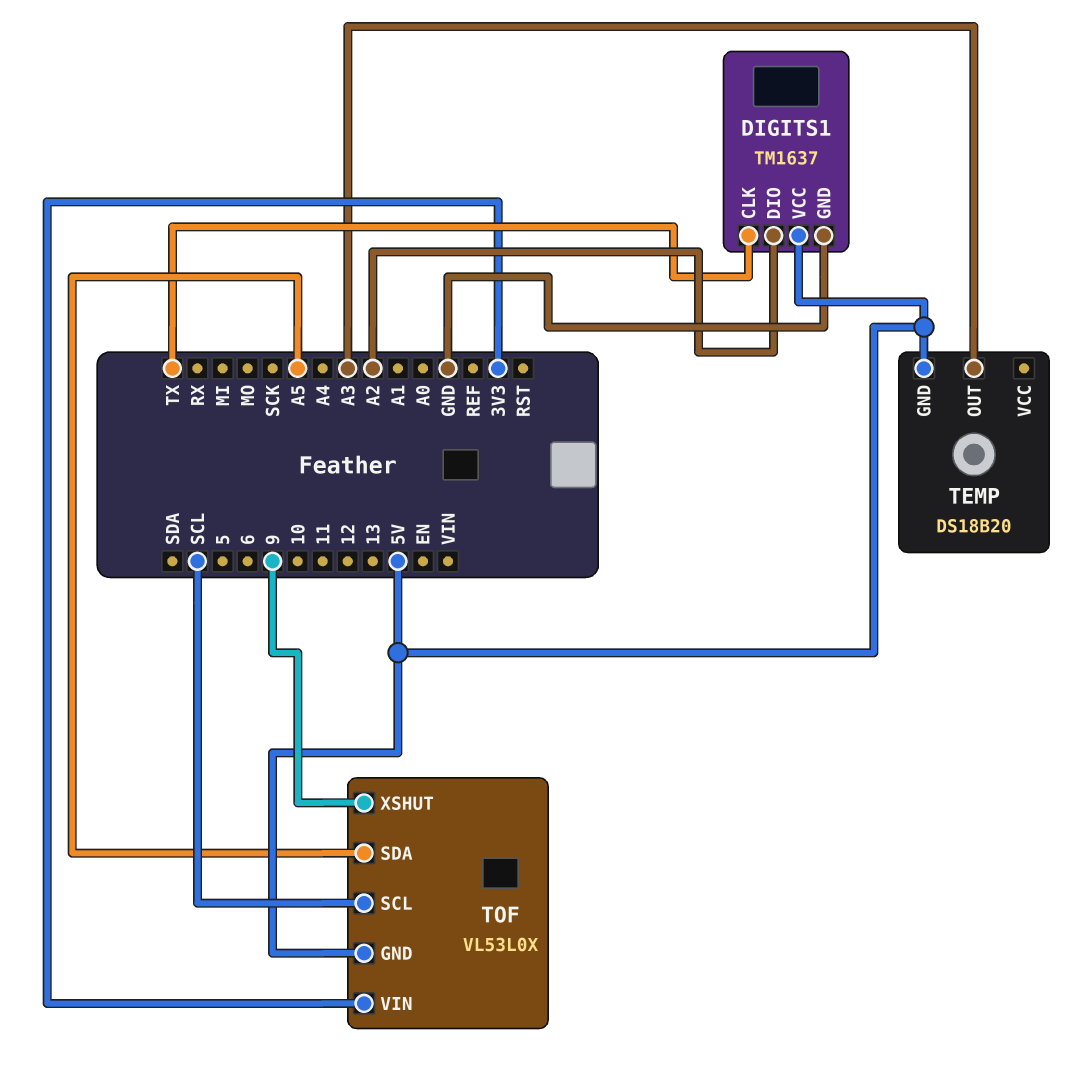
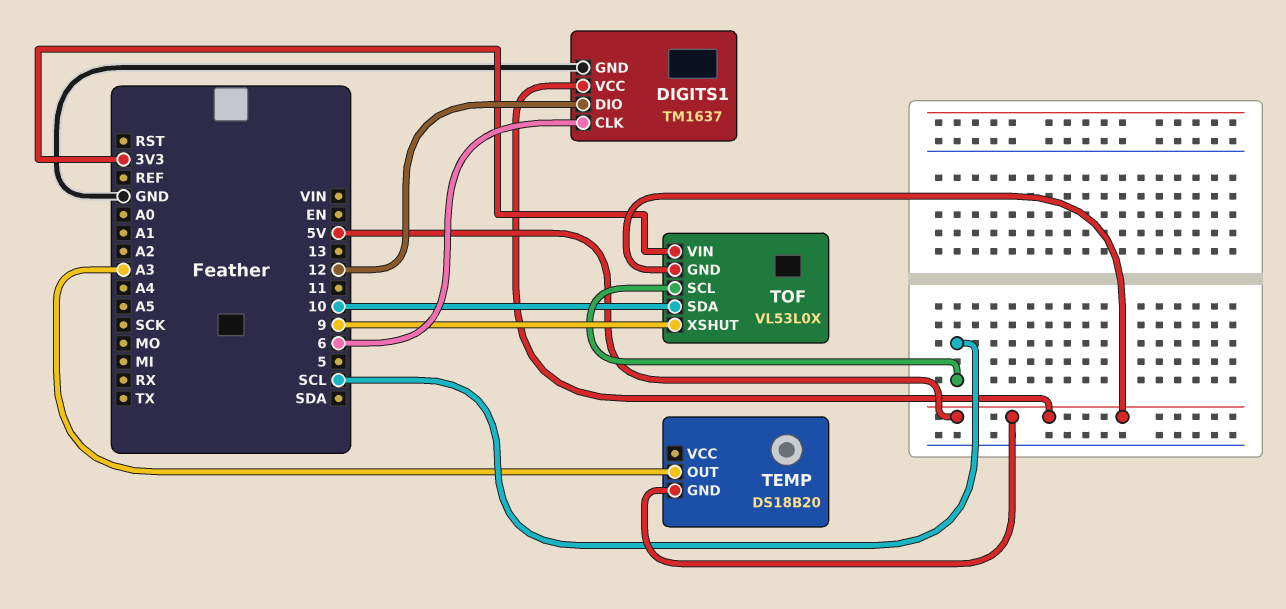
DIGITS1 pin CLK: TX -> 6
DIGITS1 pin DIO: A2 -> 12
TOF pin SDA: A5 -> 10

